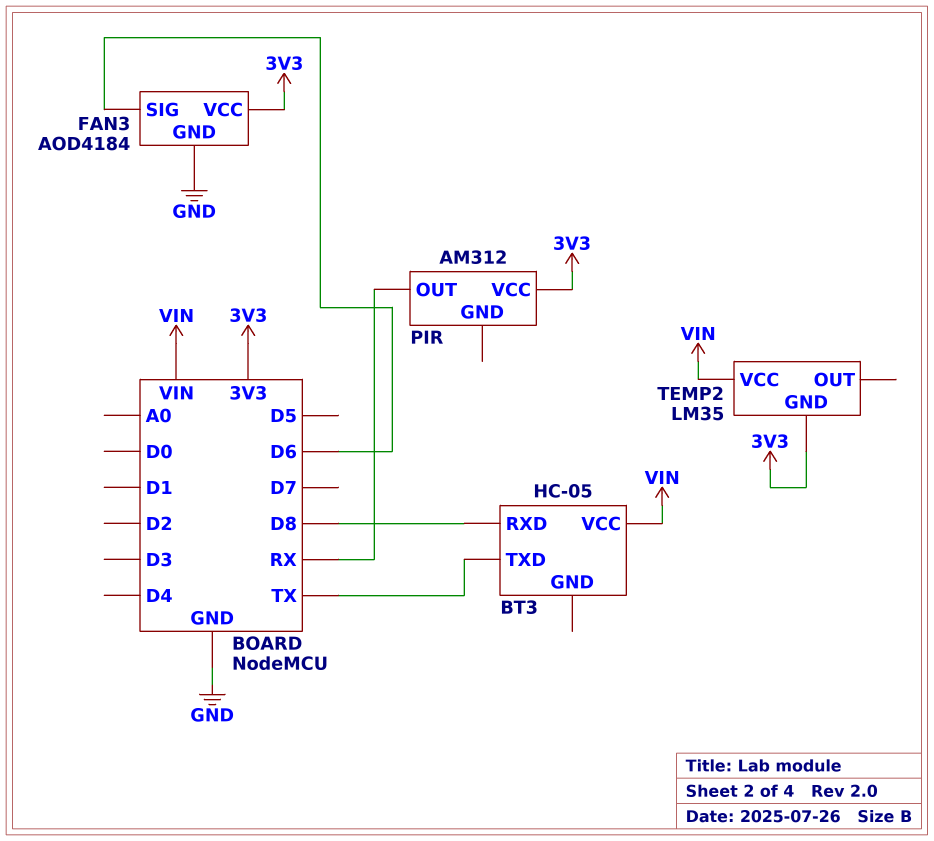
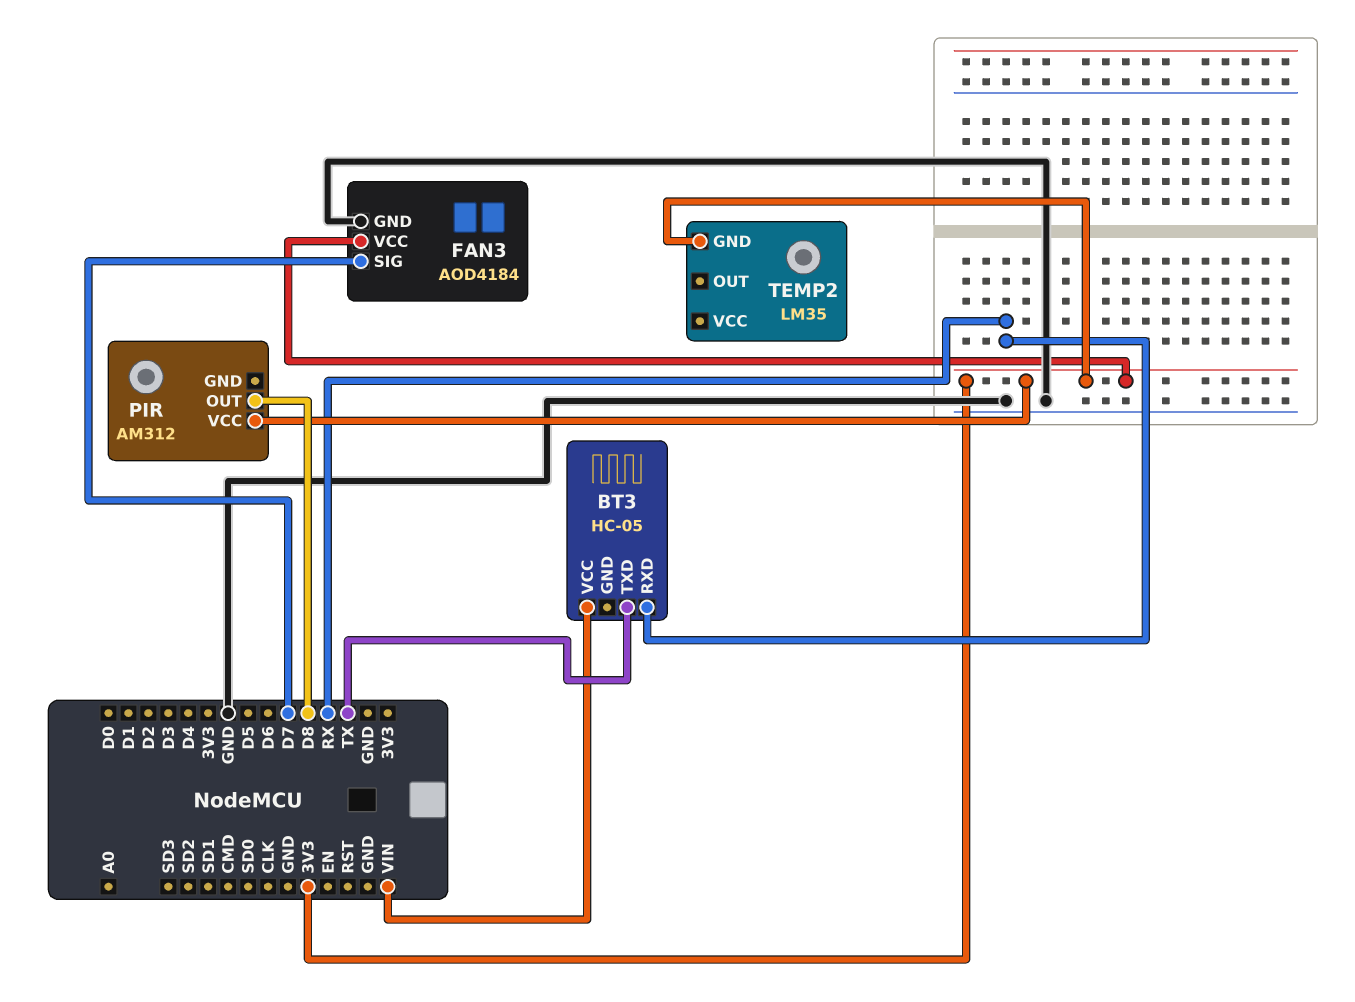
BT3 pin RXD: D8 -> RX
FAN3 pin SIG: D6 -> D7
PIR pin OUT: RX -> D8
TEMP2 pin VCC: VIN -> none

